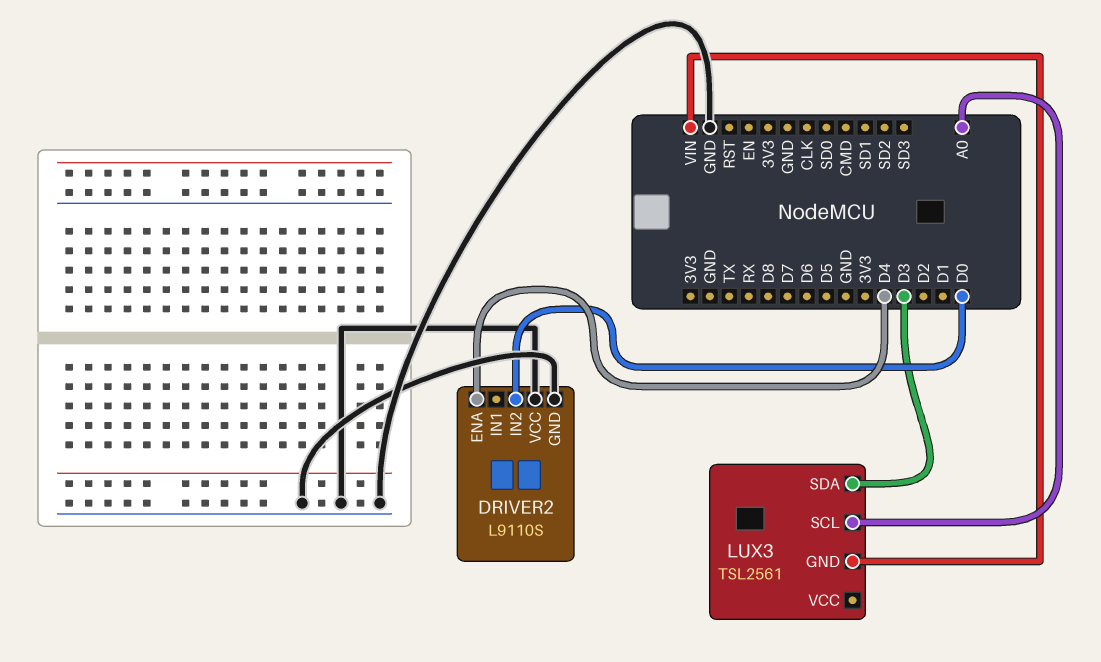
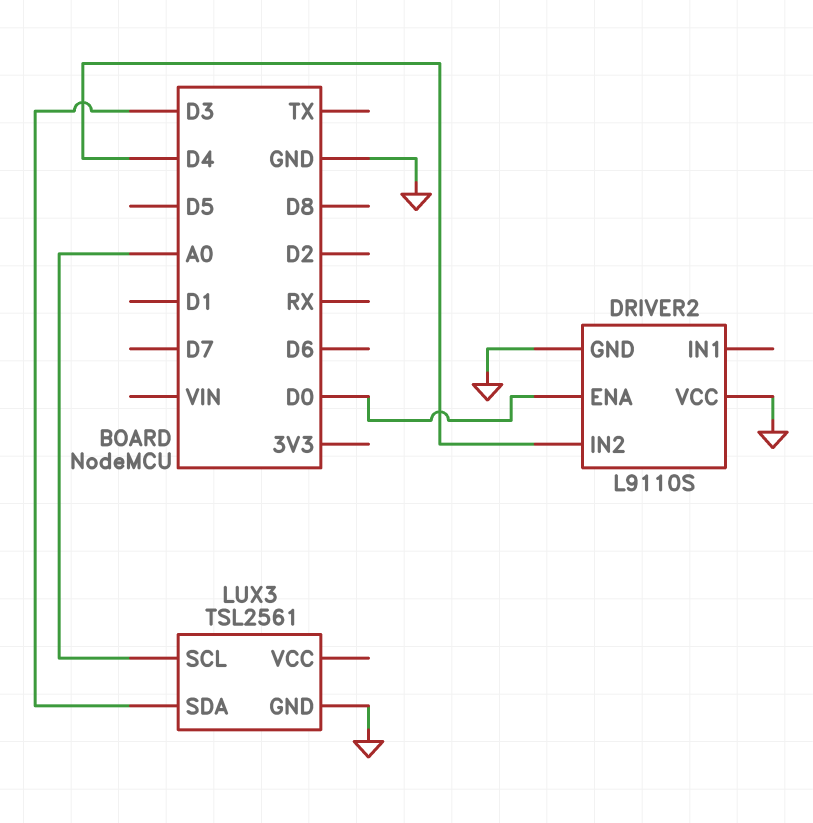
DRIVER2 pin ENA: D4 -> D0
DRIVER2 pin IN2: D0 -> D4
LUX3 pin GND: VIN -> GND

